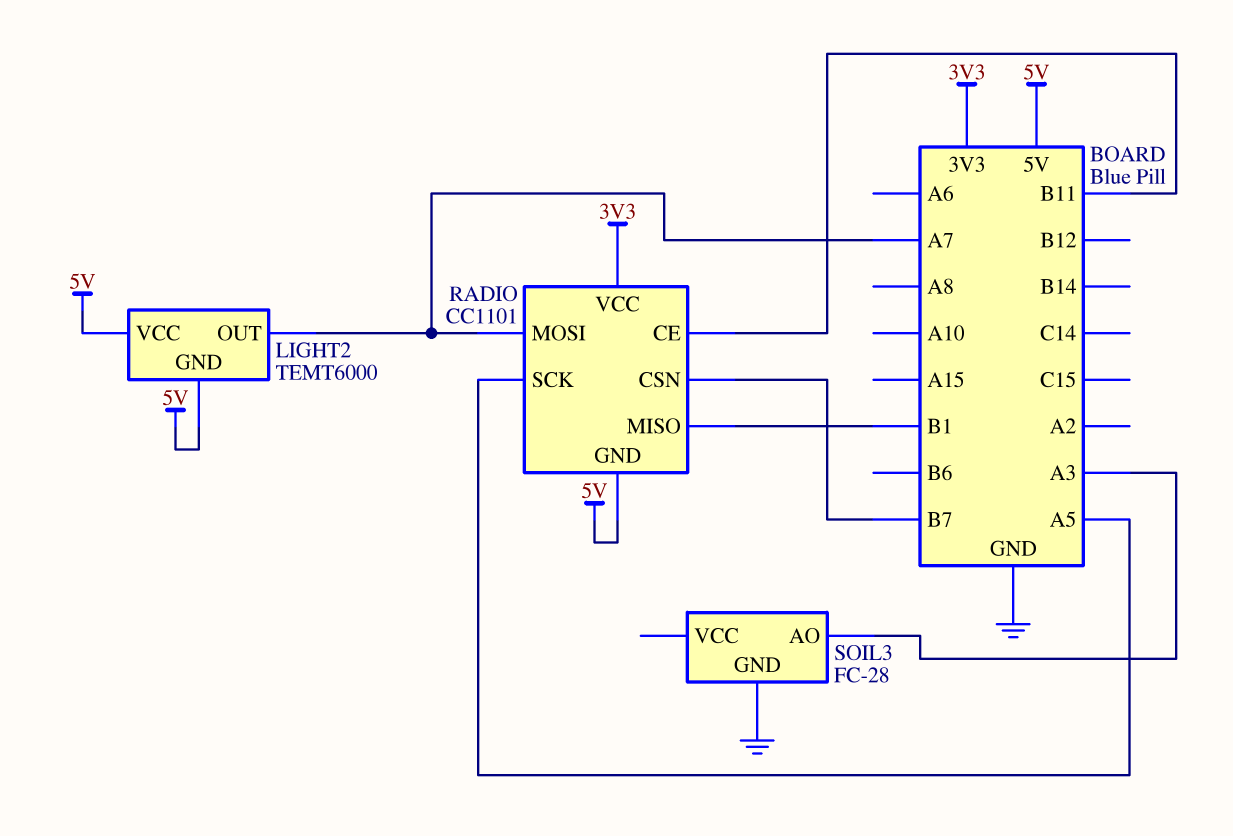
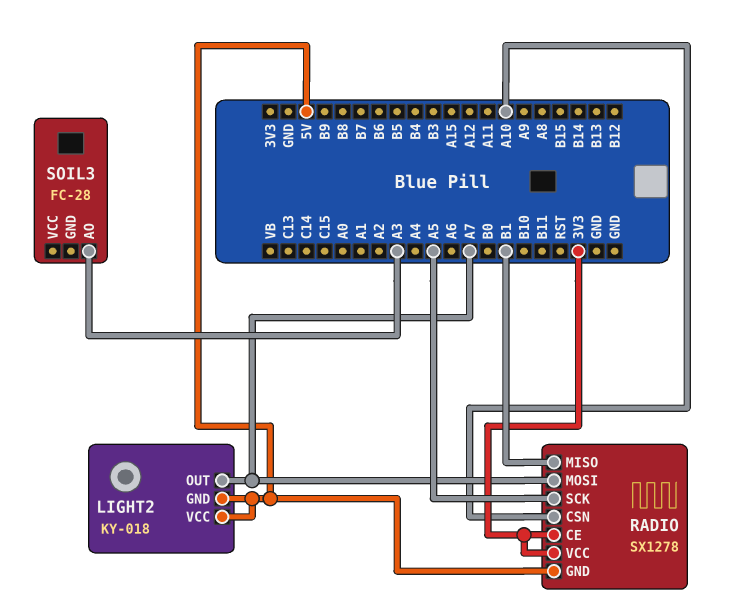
LIGHT2: TEMT6000 -> KY-018
RADIO: CC1101 -> SX1278
RADIO pin CE: B11 -> 3V3
RADIO pin CSN: B7 -> A10
SOIL3 pin GND: GND -> none

